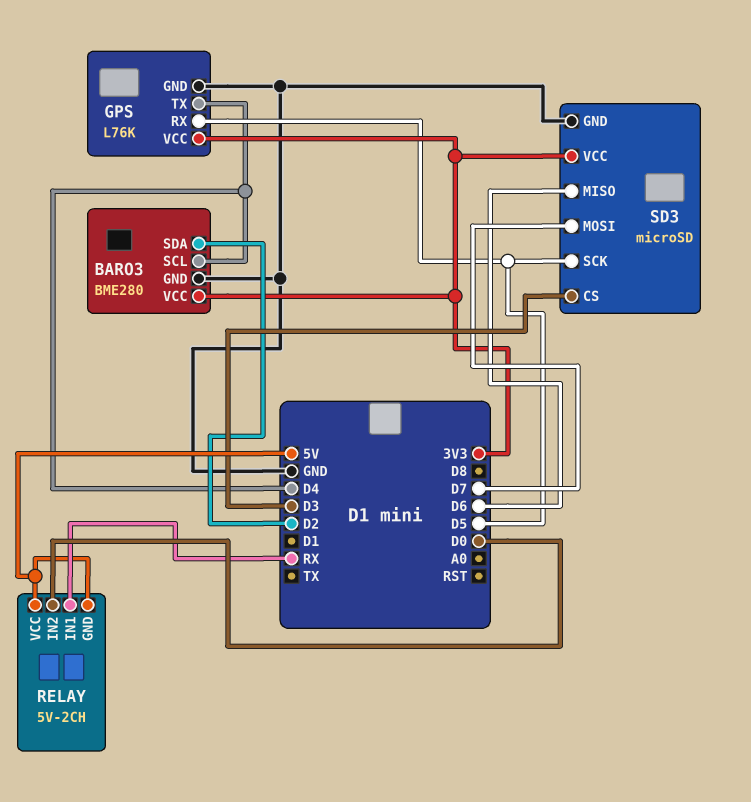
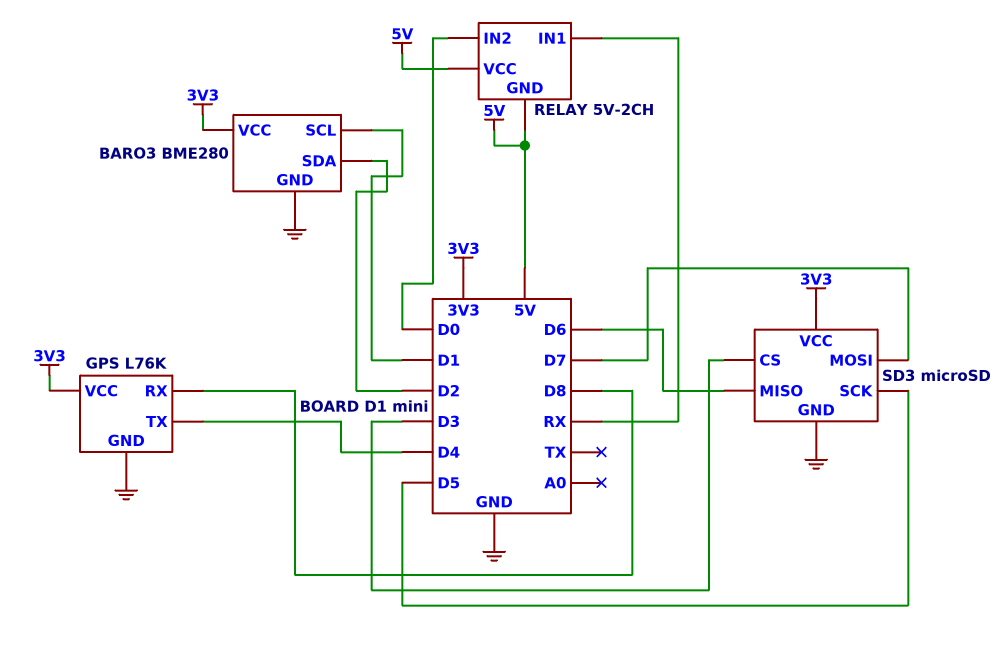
BARO3 pin SCL: D4 -> D1
GPS pin RX: D5 -> D8

